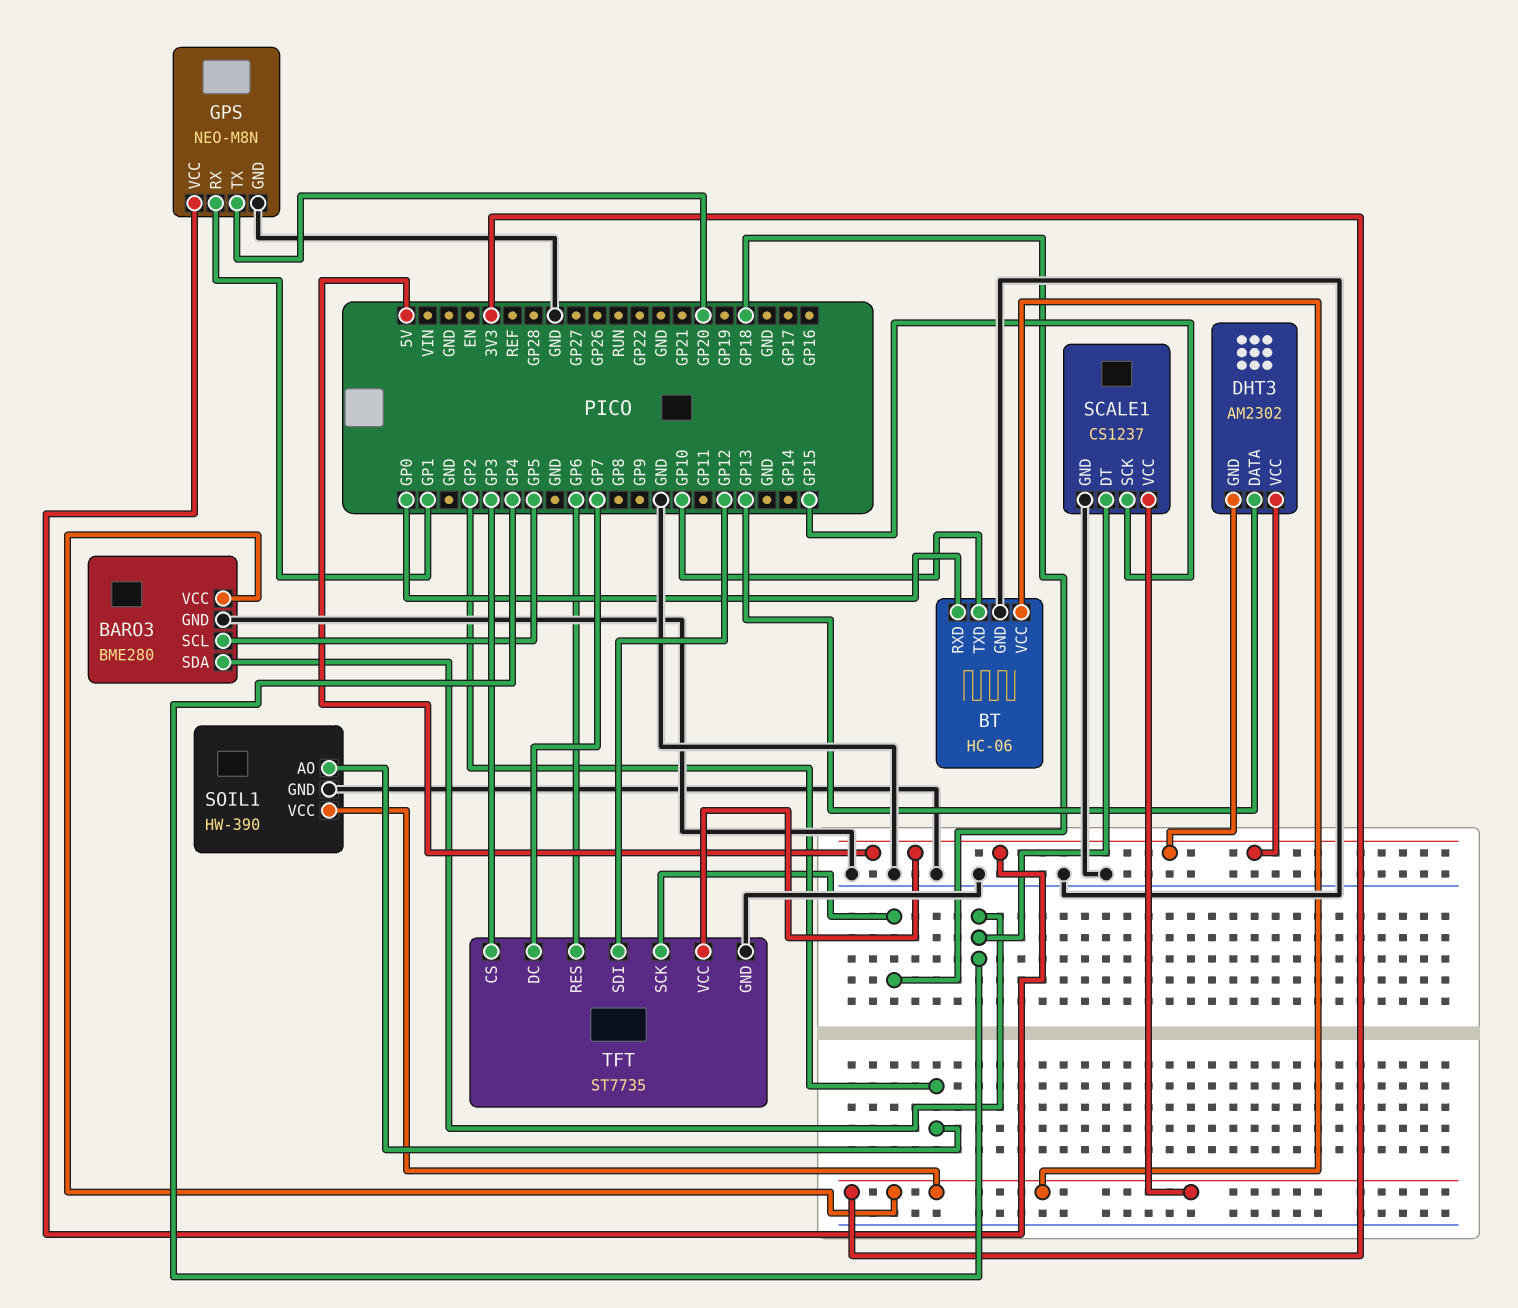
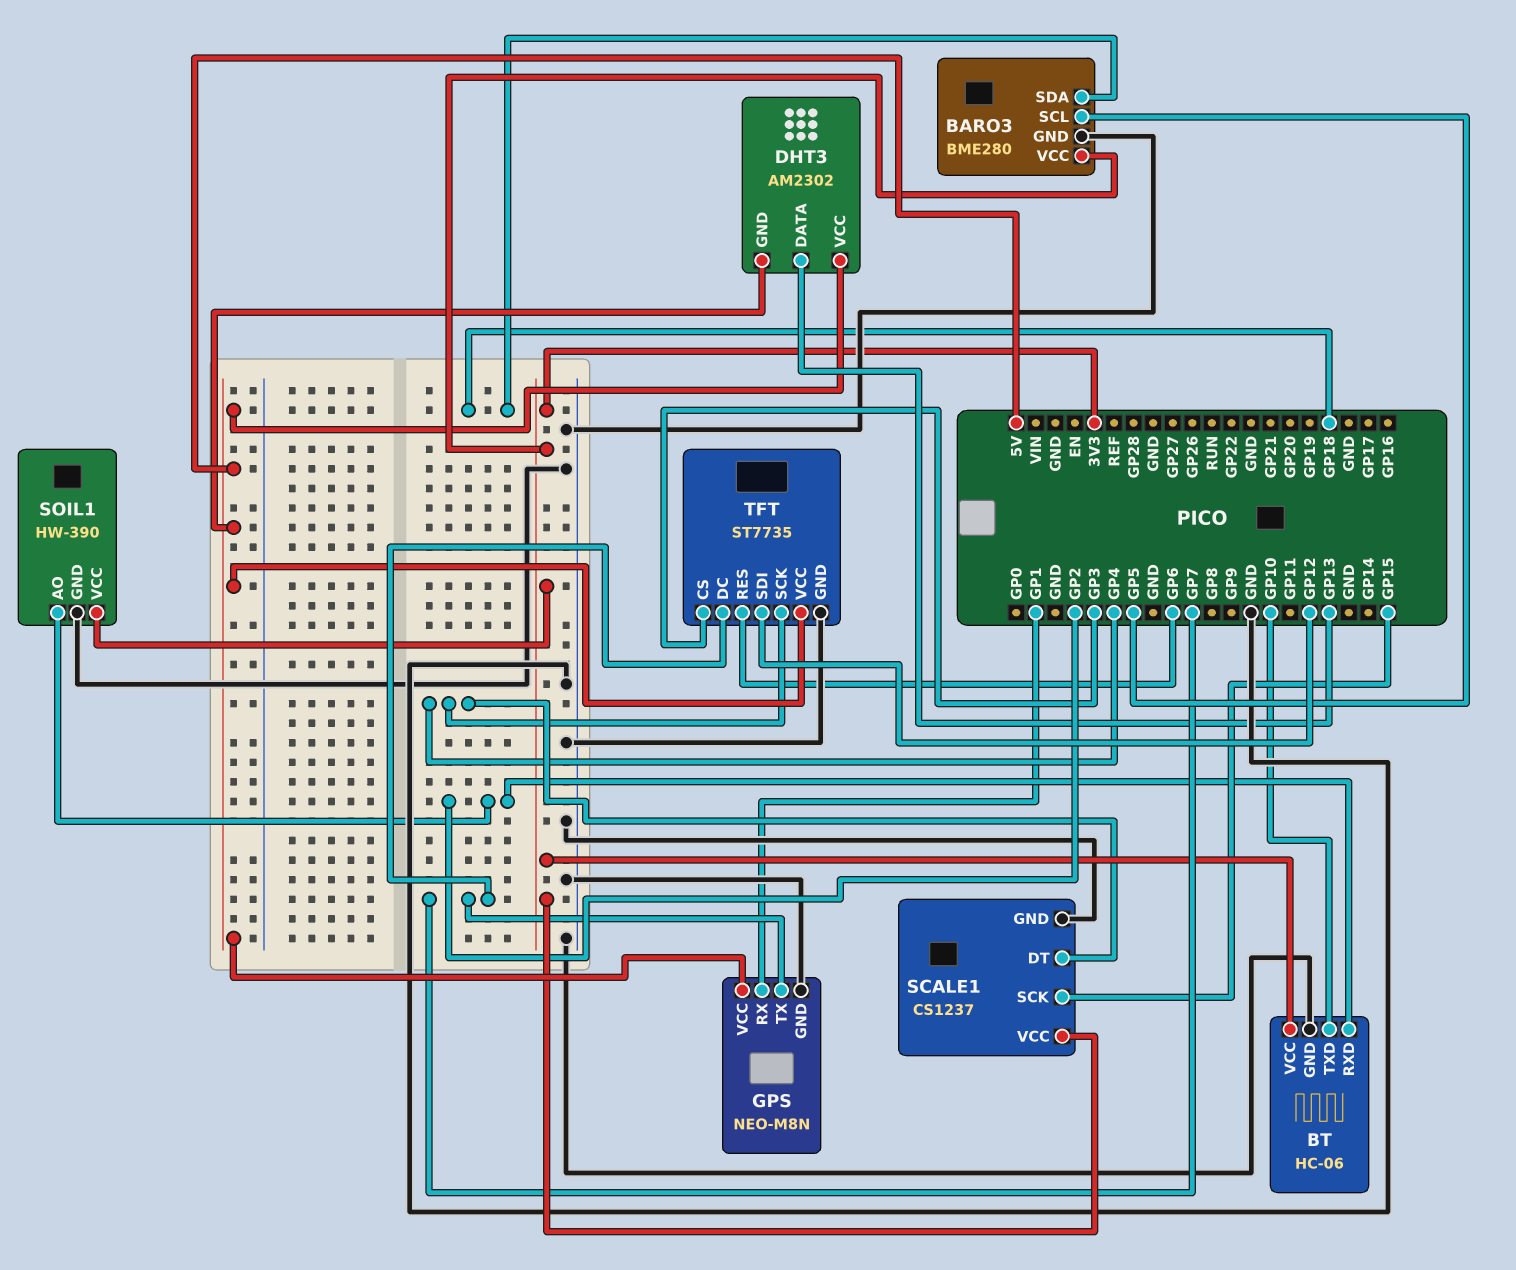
BARO3 pin SDA: GP4 -> GP18
BT pin RXD: GP0 -> GP2
GPS pin TX: GP20 -> GP7
TFT pin SCK: GP18 -> GP4

